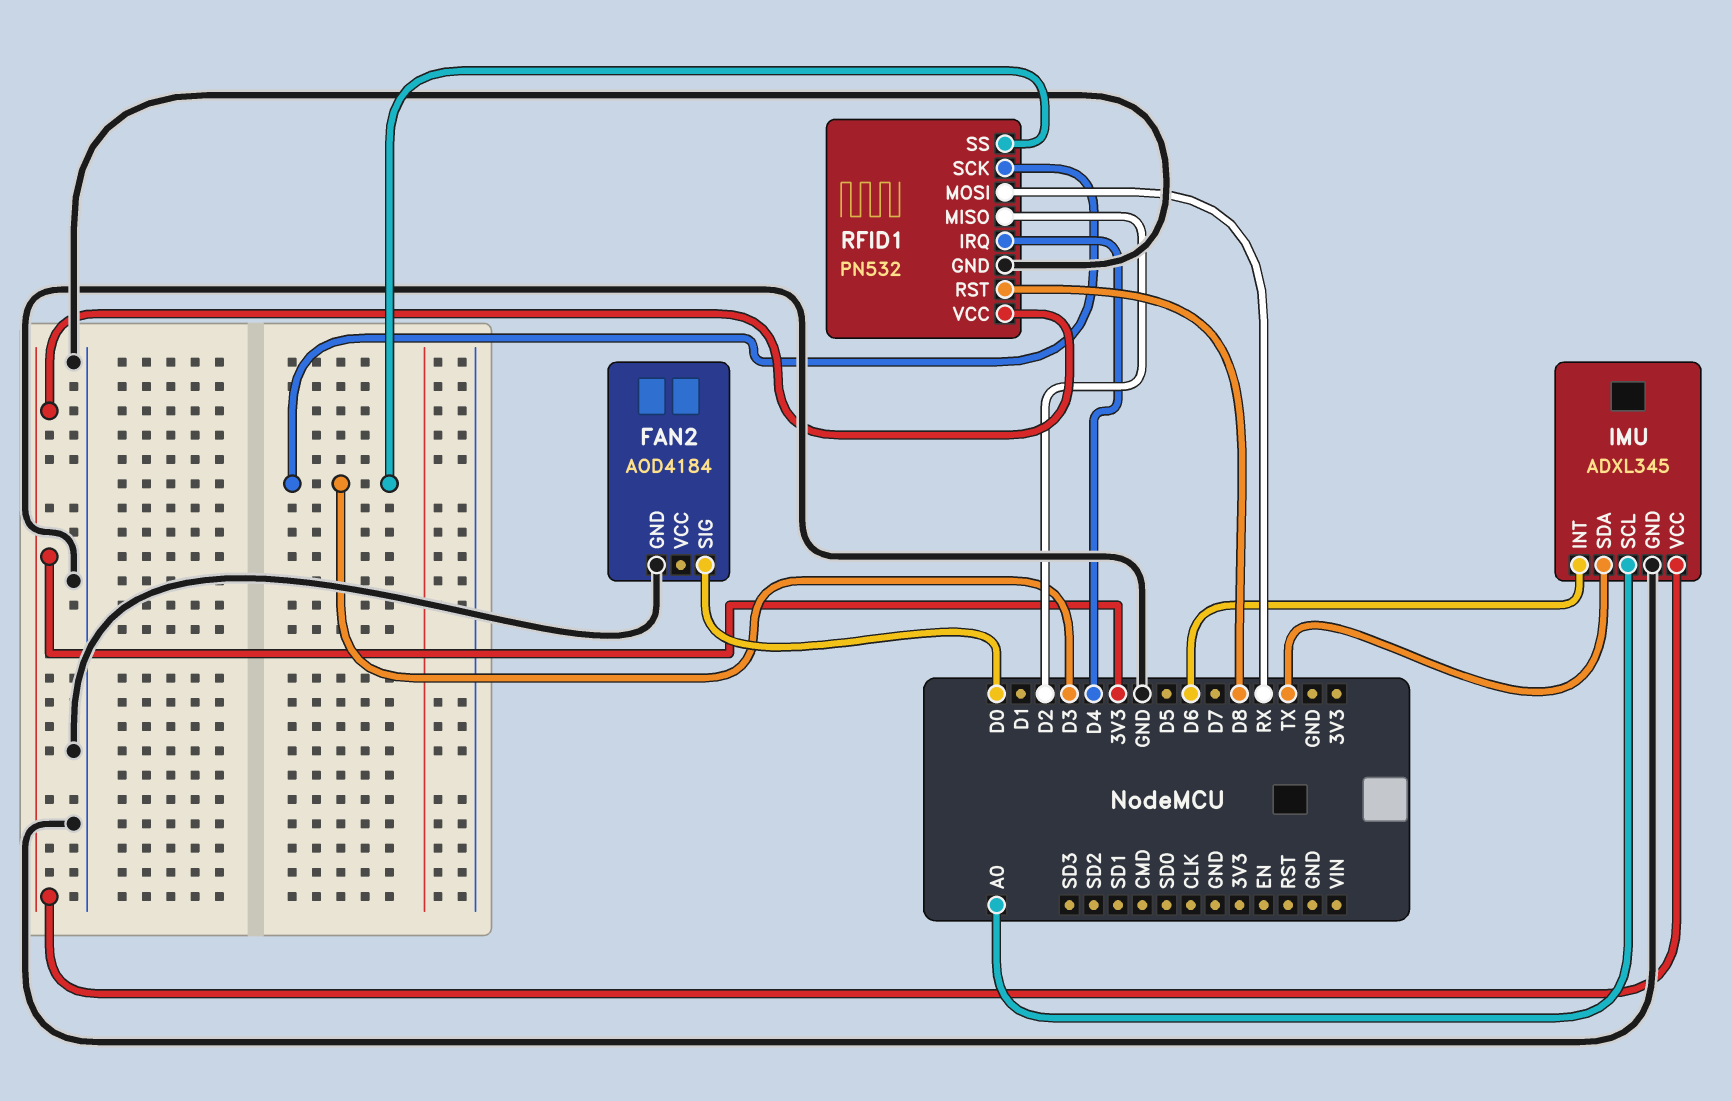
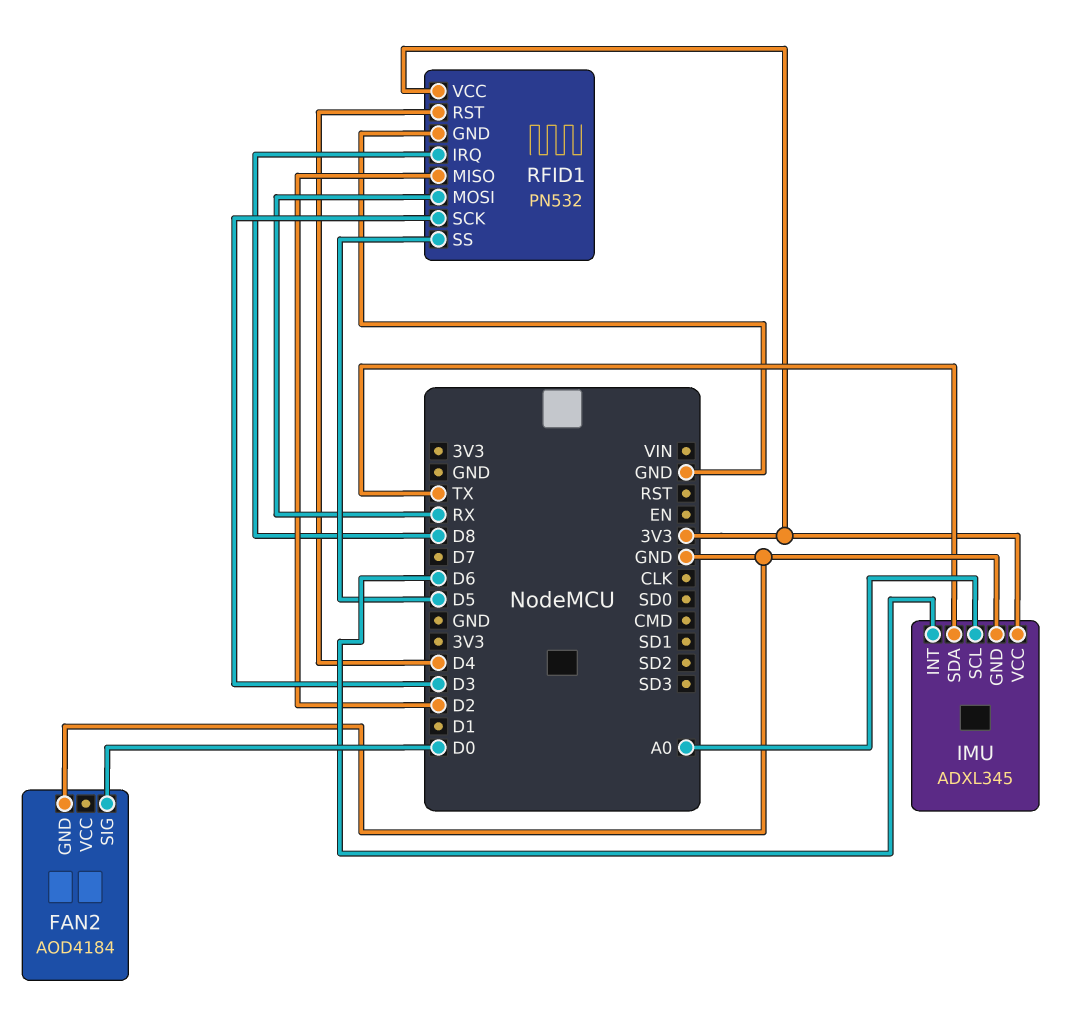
RFID1 pin IRQ: D4 -> D8
RFID1 pin RST: D8 -> D4
RFID1 pin SS: D3 -> D5

